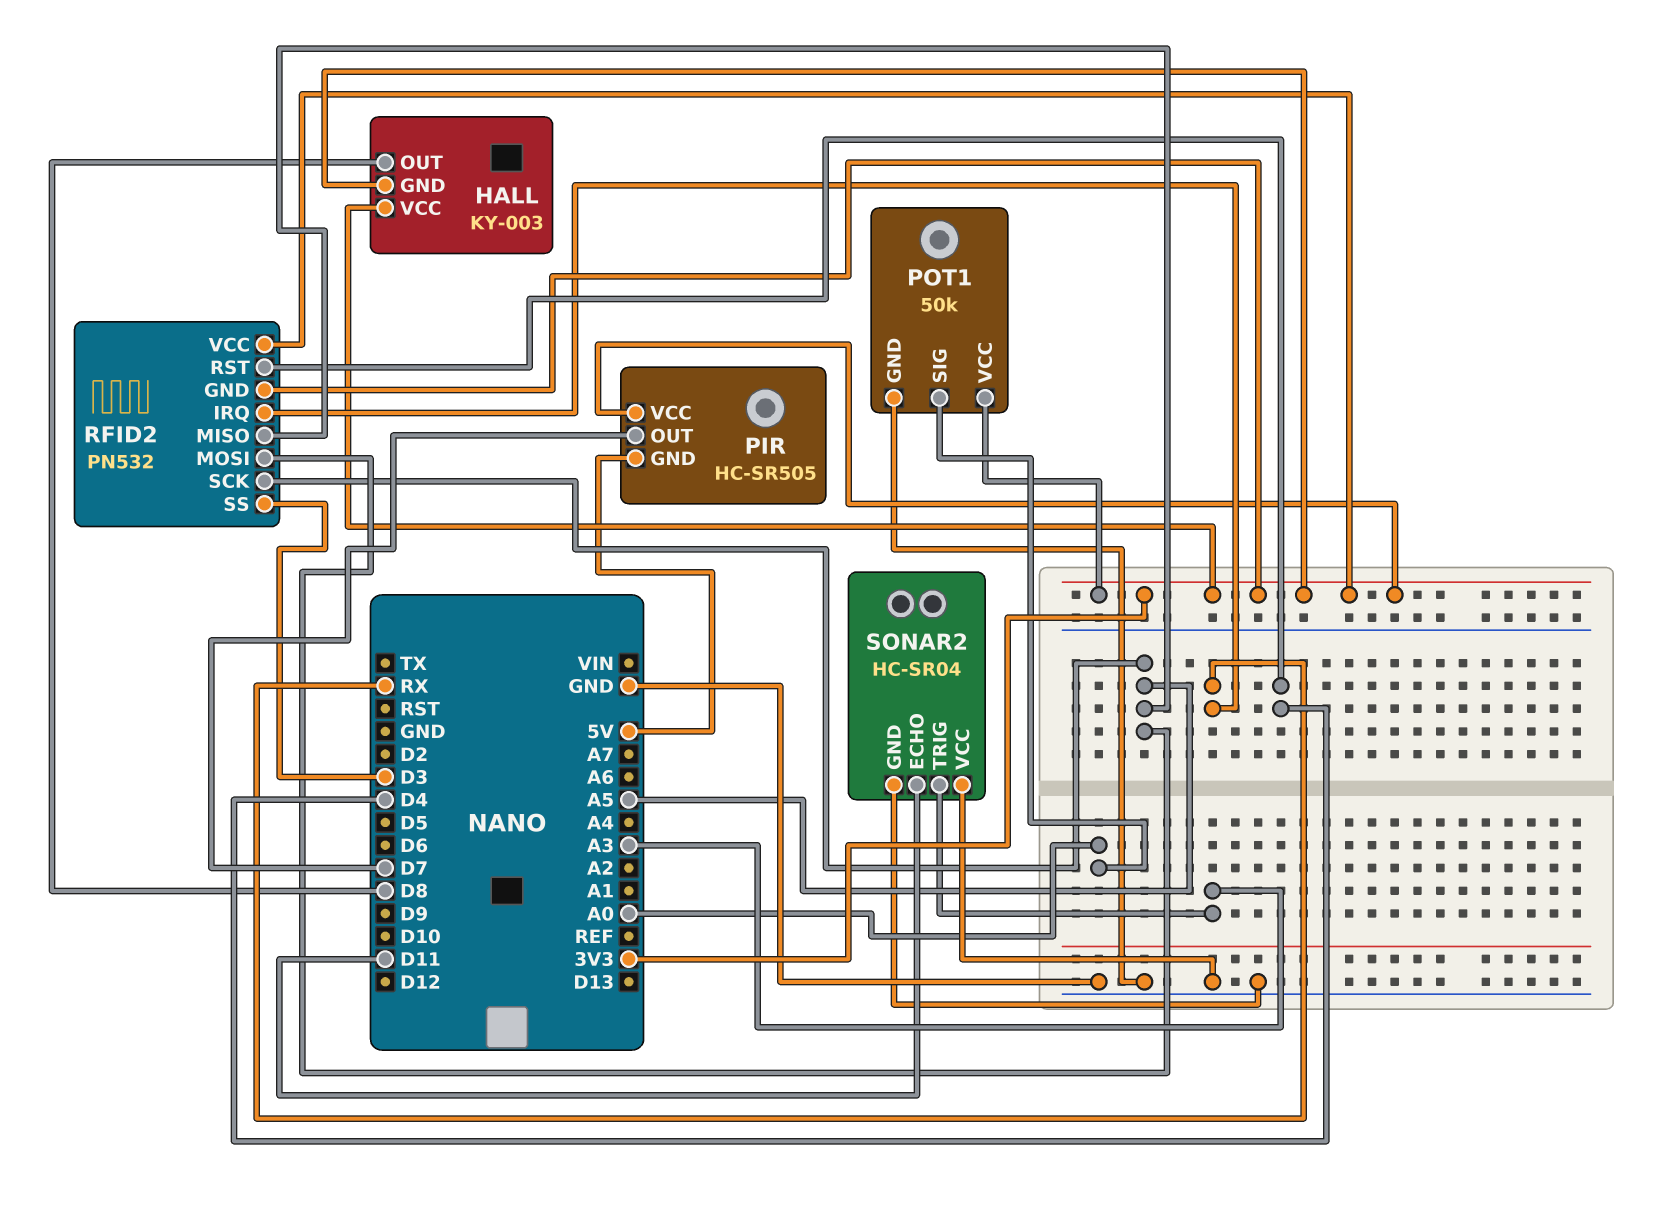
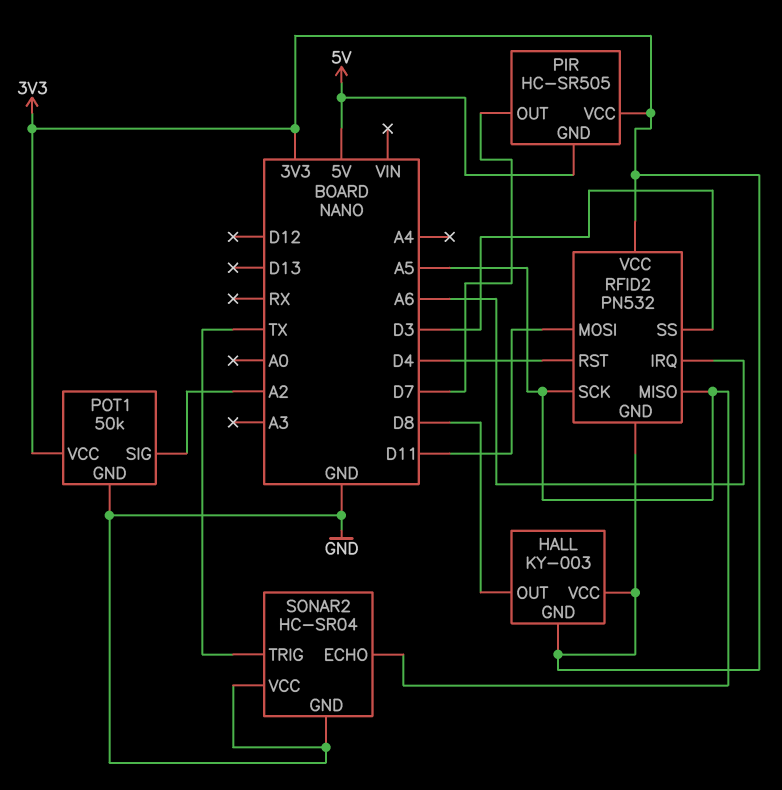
POT1 pin SIG: A0 -> A2
RFID2 pin IRQ: RX -> A6
RFID2 pin MOSI: A5 -> D11
SONAR2 pin ECHO: D11 -> A5
SONAR2 pin TRIG: A3 -> TX

